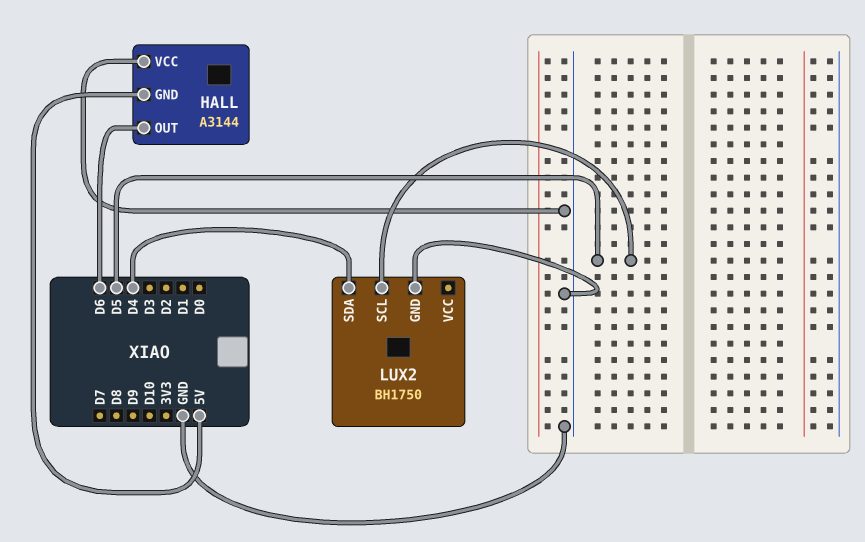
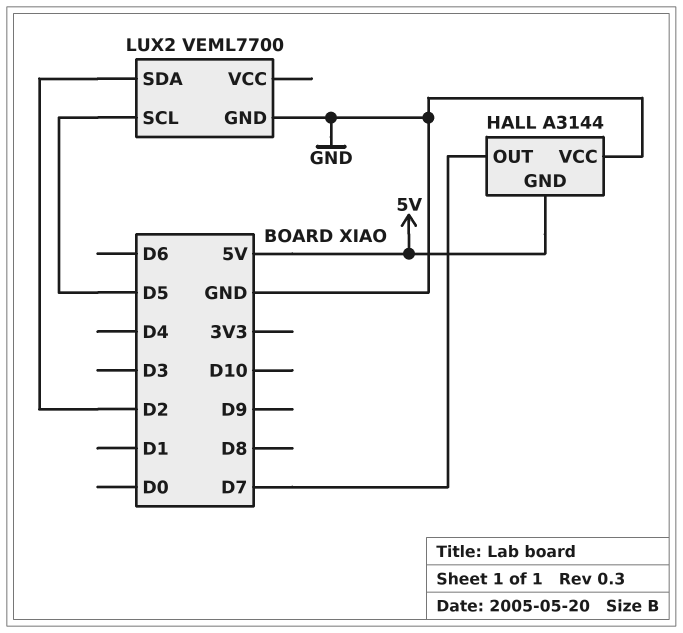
HALL pin OUT: D6 -> D7
LUX2: BH1750 -> VEML7700
LUX2 pin SDA: D4 -> D2

